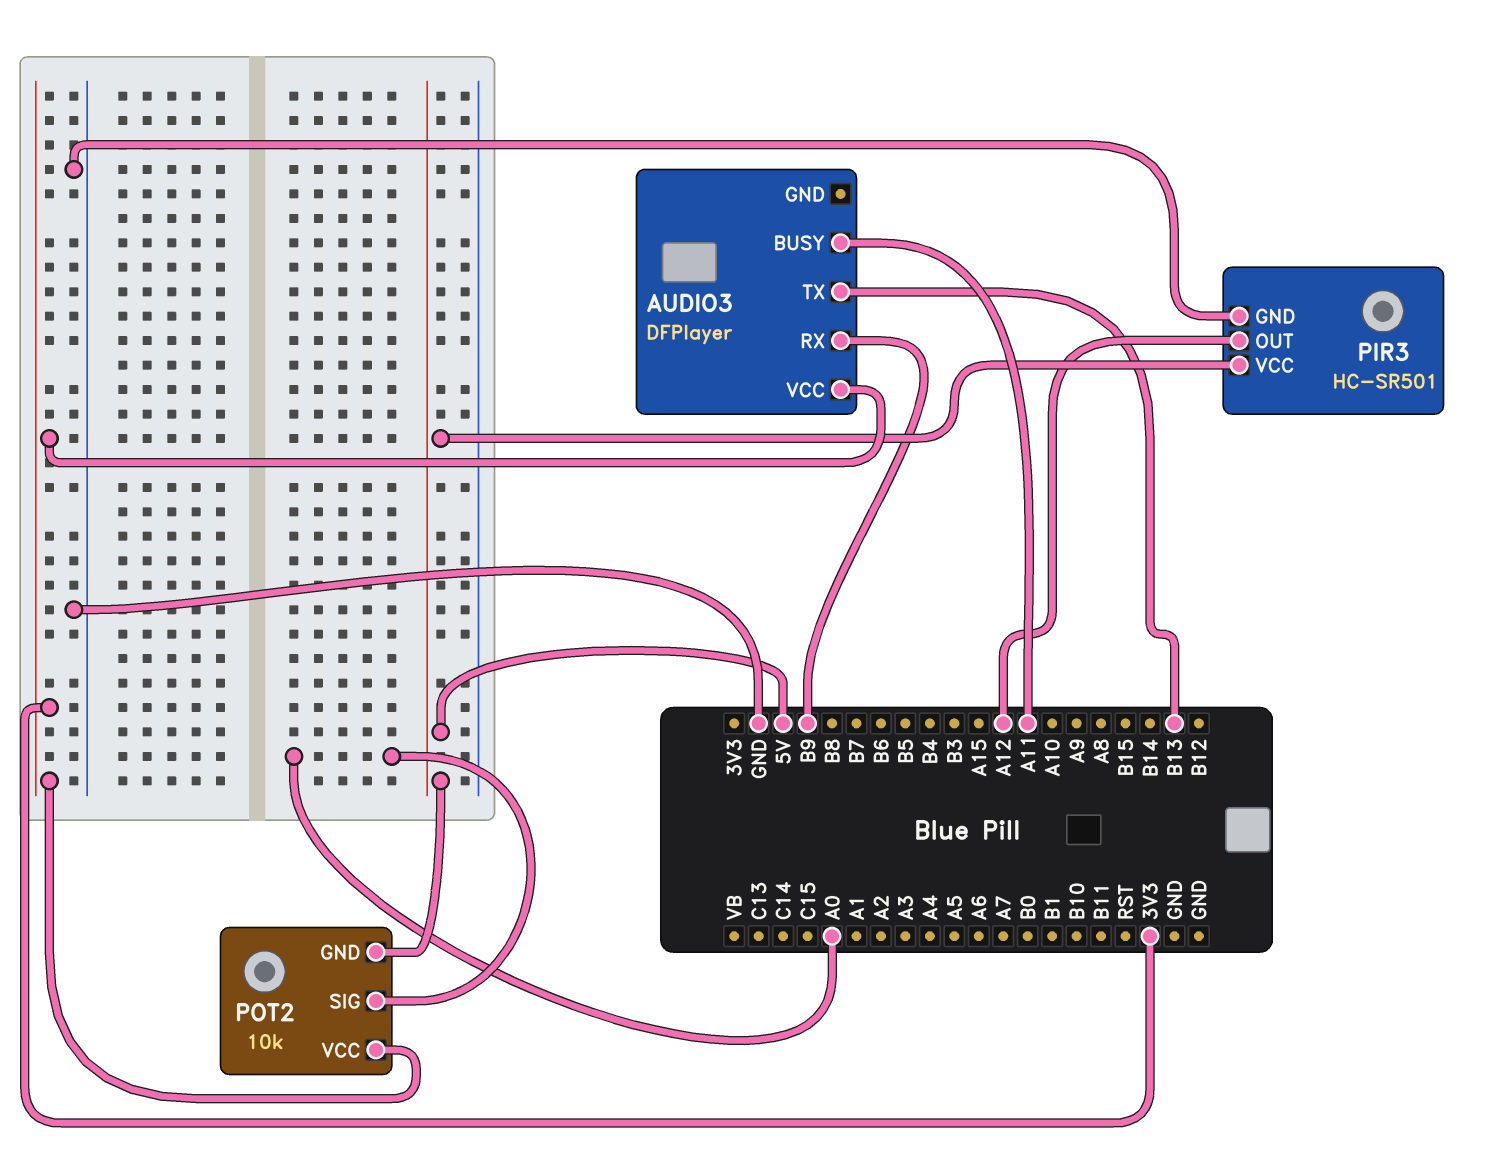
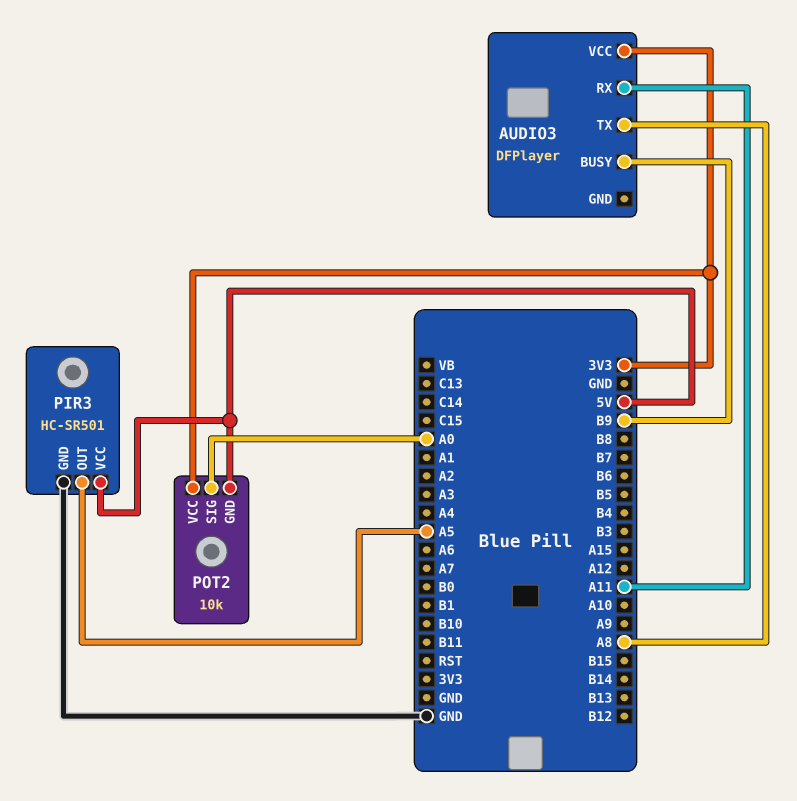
AUDIO3 pin BUSY: A11 -> B9
AUDIO3 pin RX: B9 -> A11
AUDIO3 pin TX: B13 -> A8
PIR3 pin OUT: A12 -> A5

